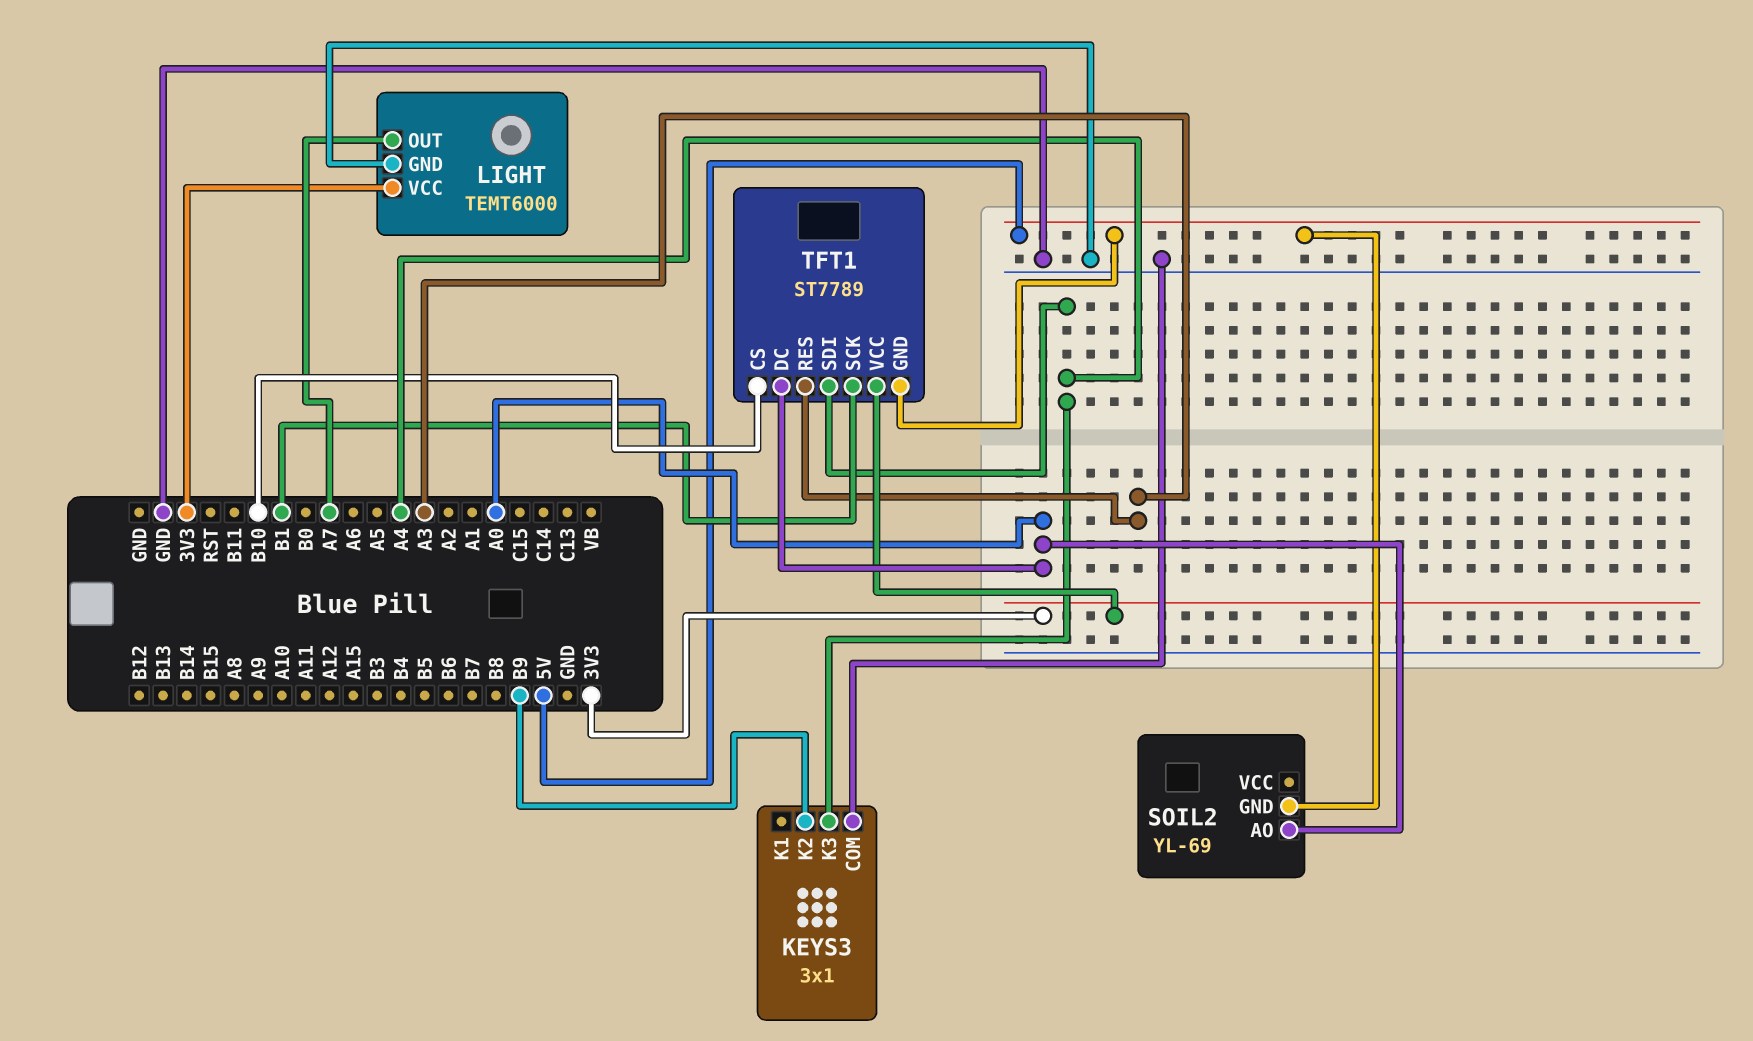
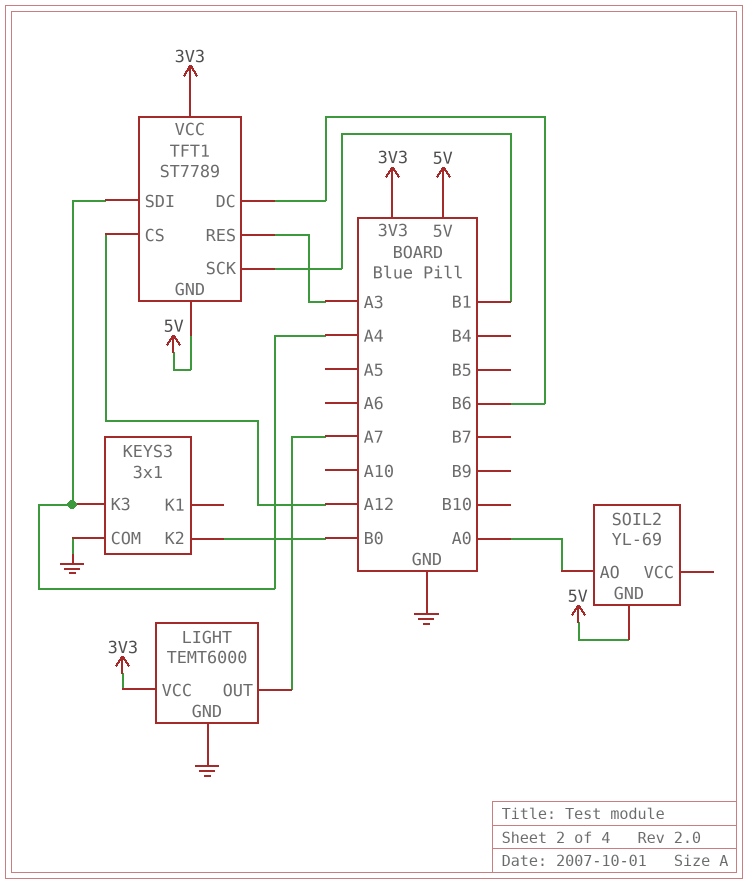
KEYS3 pin K2: B9 -> B0
TFT1 pin CS: B10 -> A12
TFT1 pin DC: A0 -> B6

